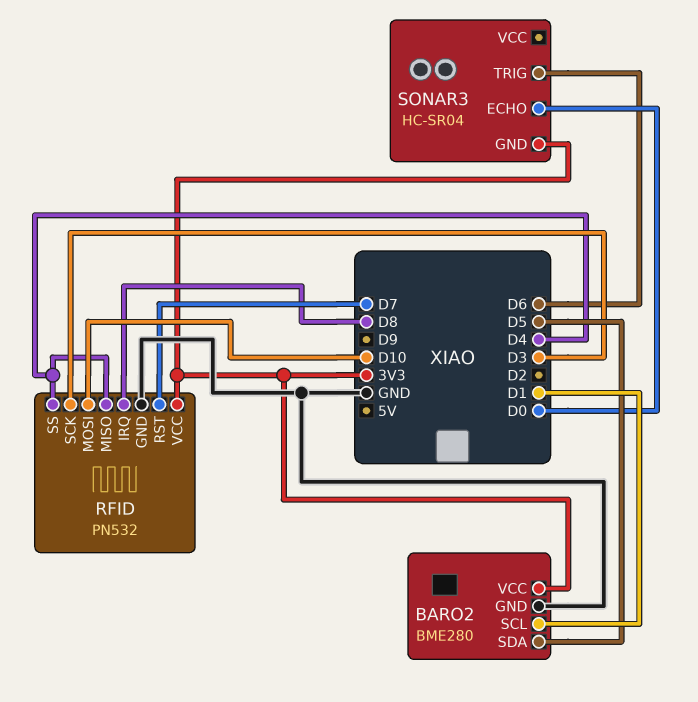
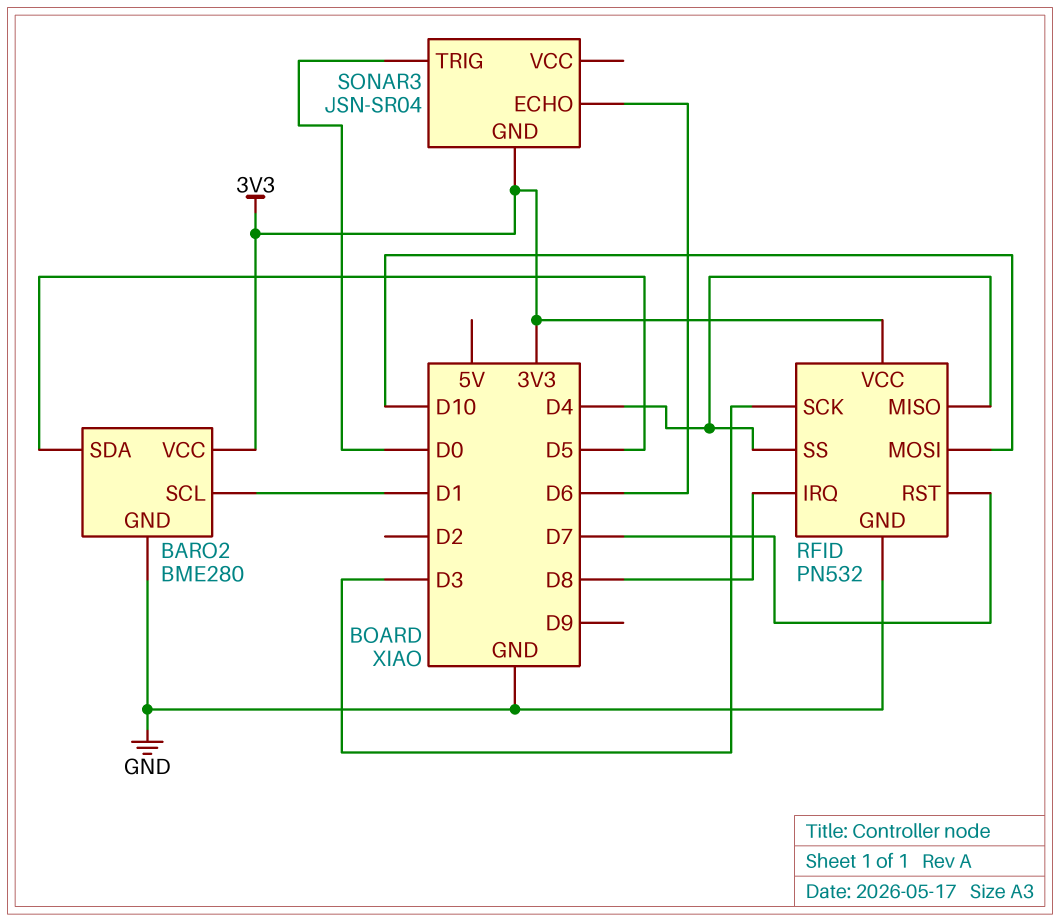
SONAR3: HC-SR04 -> JSN-SR04
SONAR3 pin ECHO: D0 -> D6
SONAR3 pin TRIG: D6 -> D0

